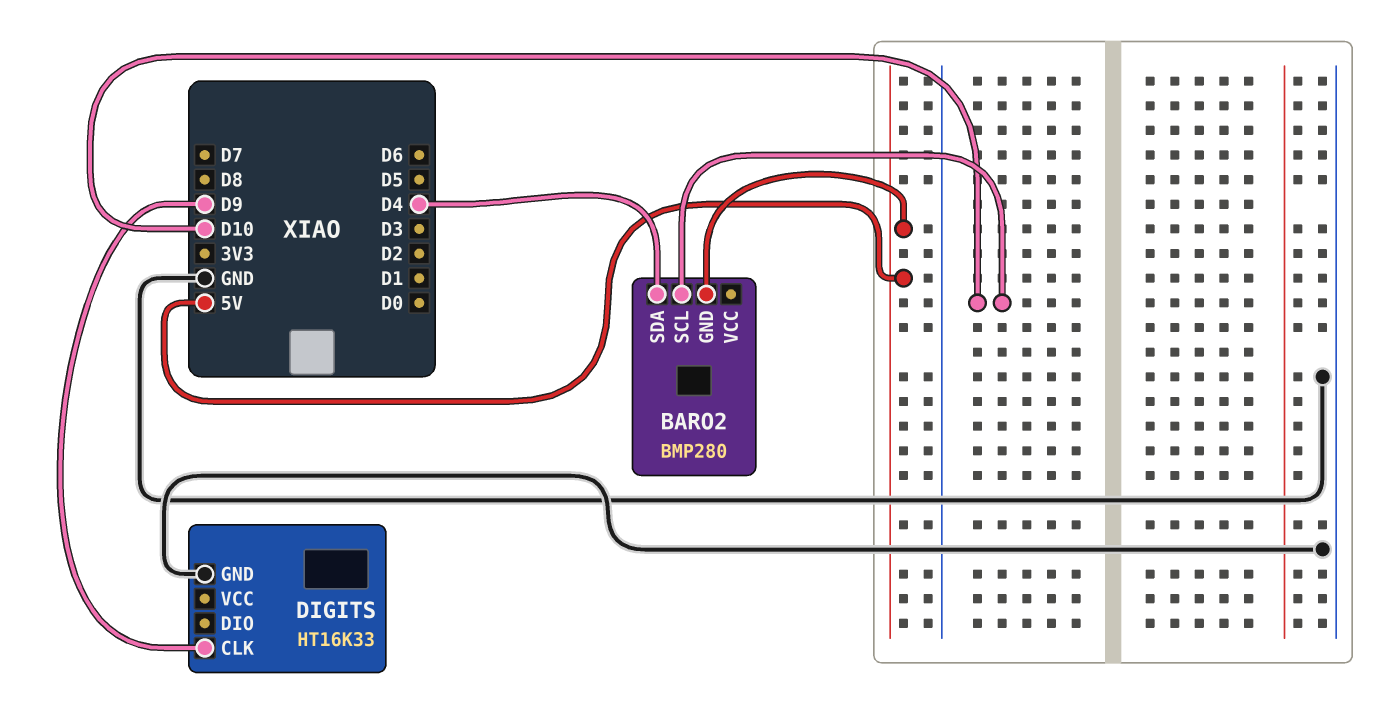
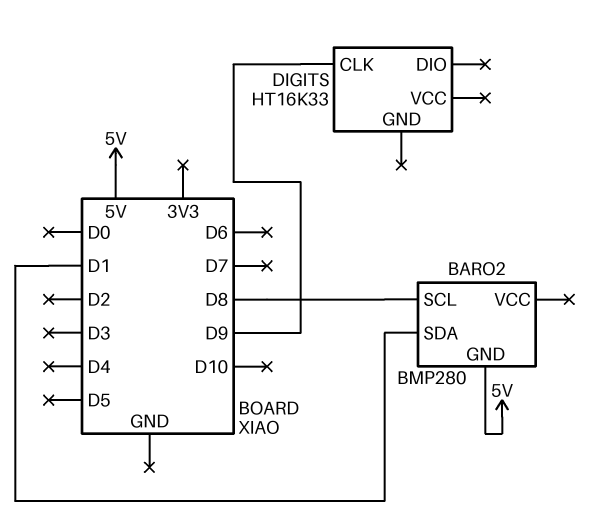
BARO2 pin SCL: D10 -> D8
BARO2 pin SDA: D4 -> D1
DIGITS pin GND: GND -> none

